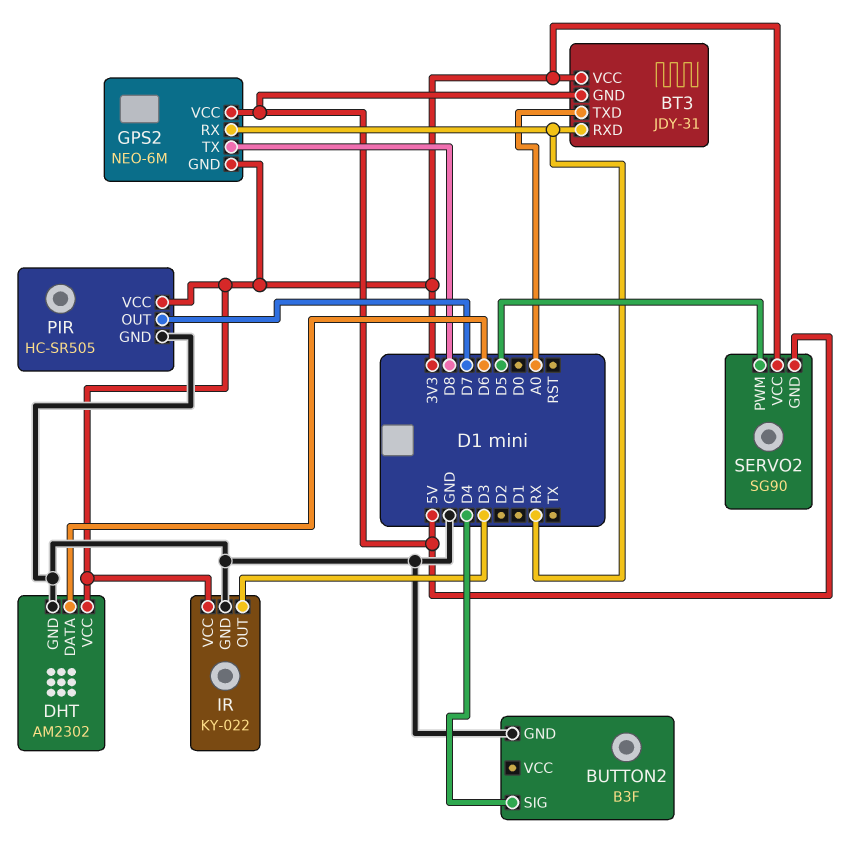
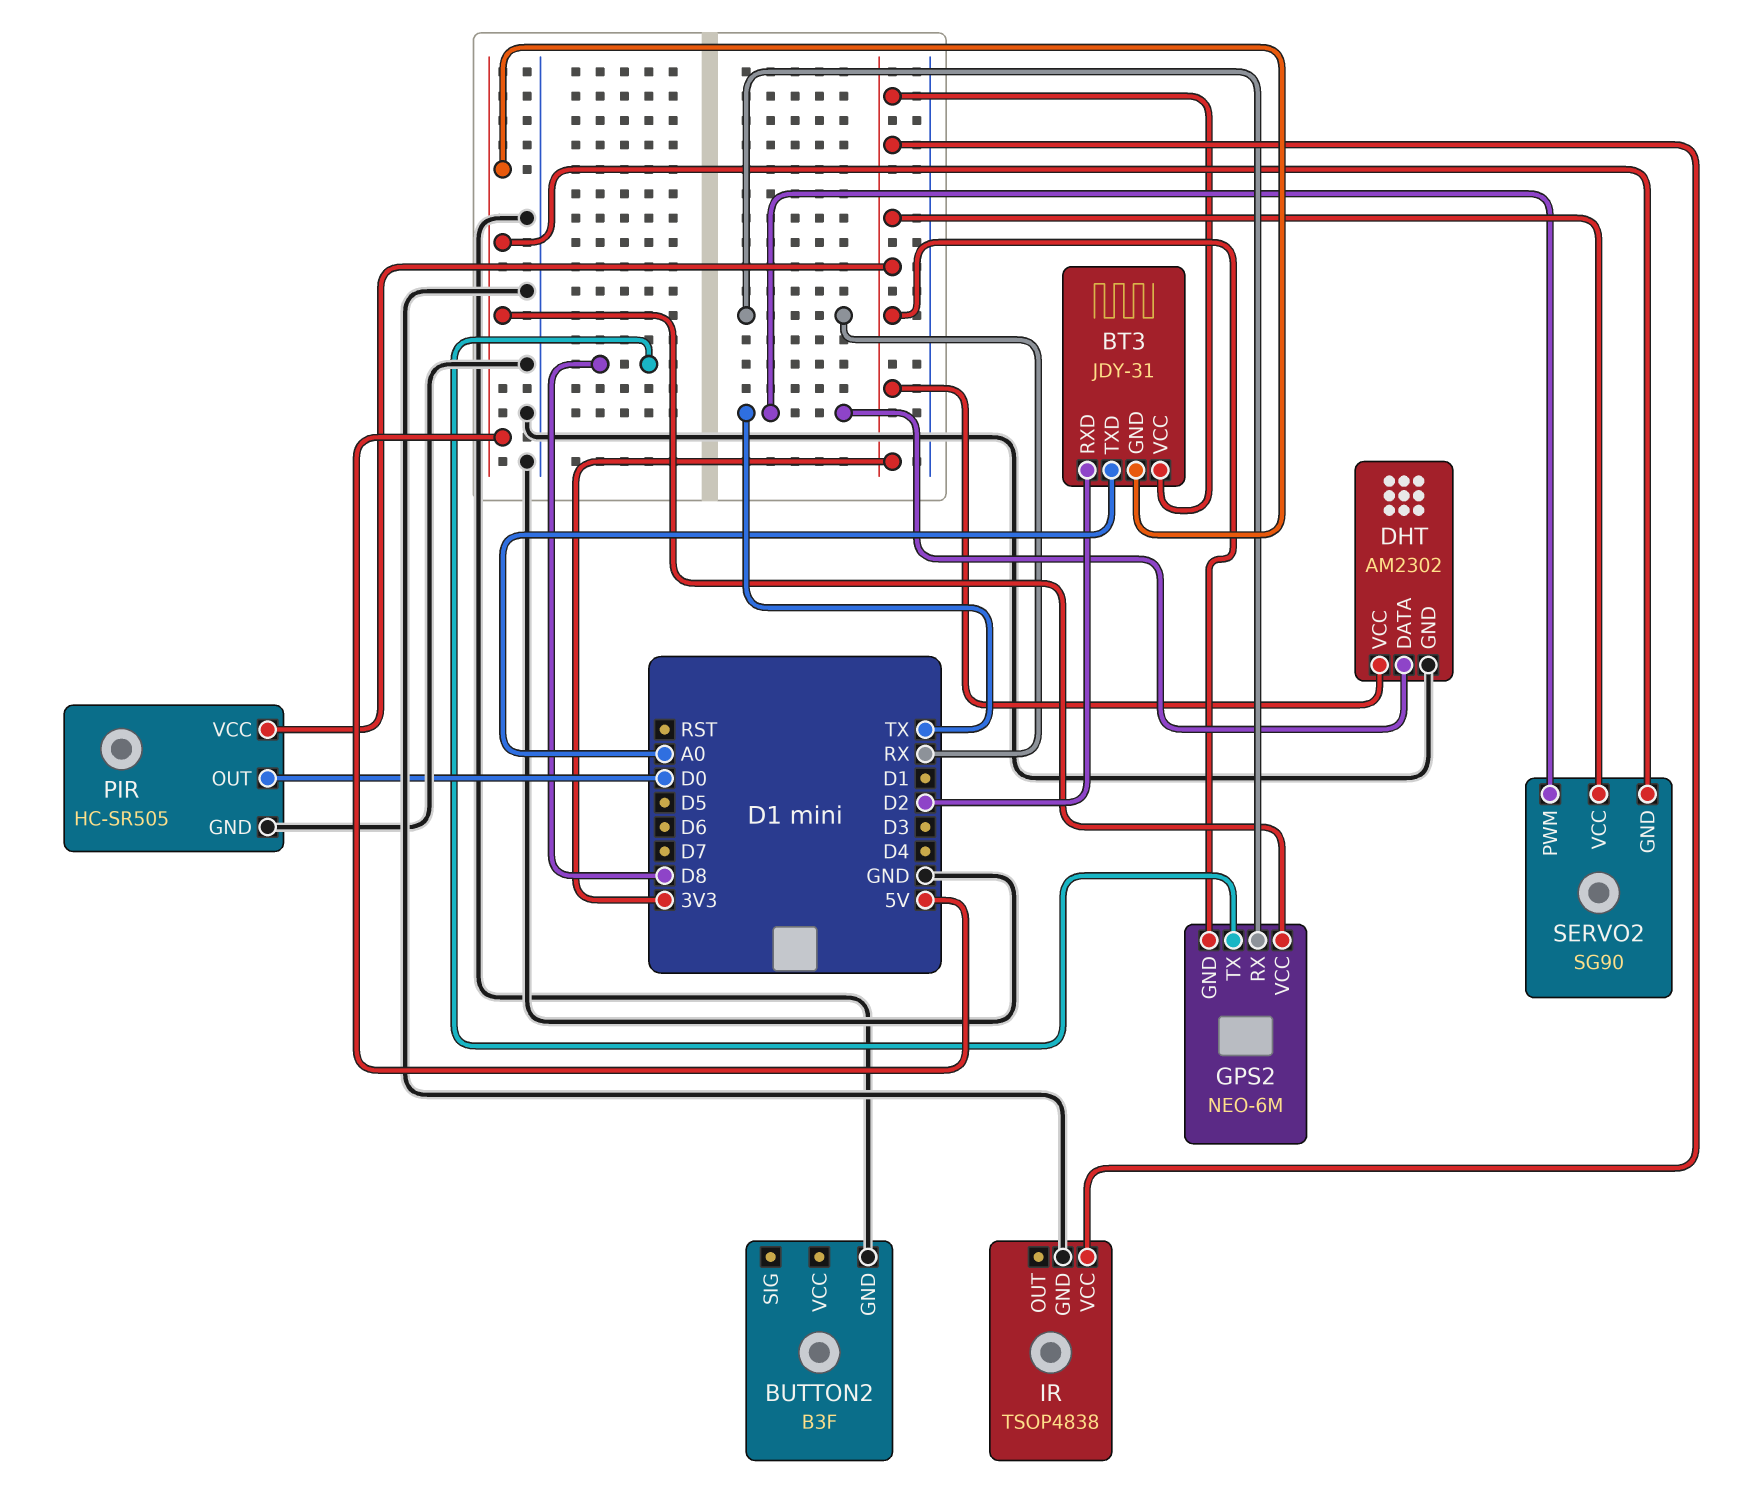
BT3 pin RXD: RX -> D2
BUTTON2 pin SIG: D4 -> none
DHT pin DATA: D6 -> TX
IR: KY-022 -> TSOP4838
IR pin OUT: D3 -> none
PIR pin OUT: D7 -> D0
SERVO2 pin PWM: D5 -> TX

